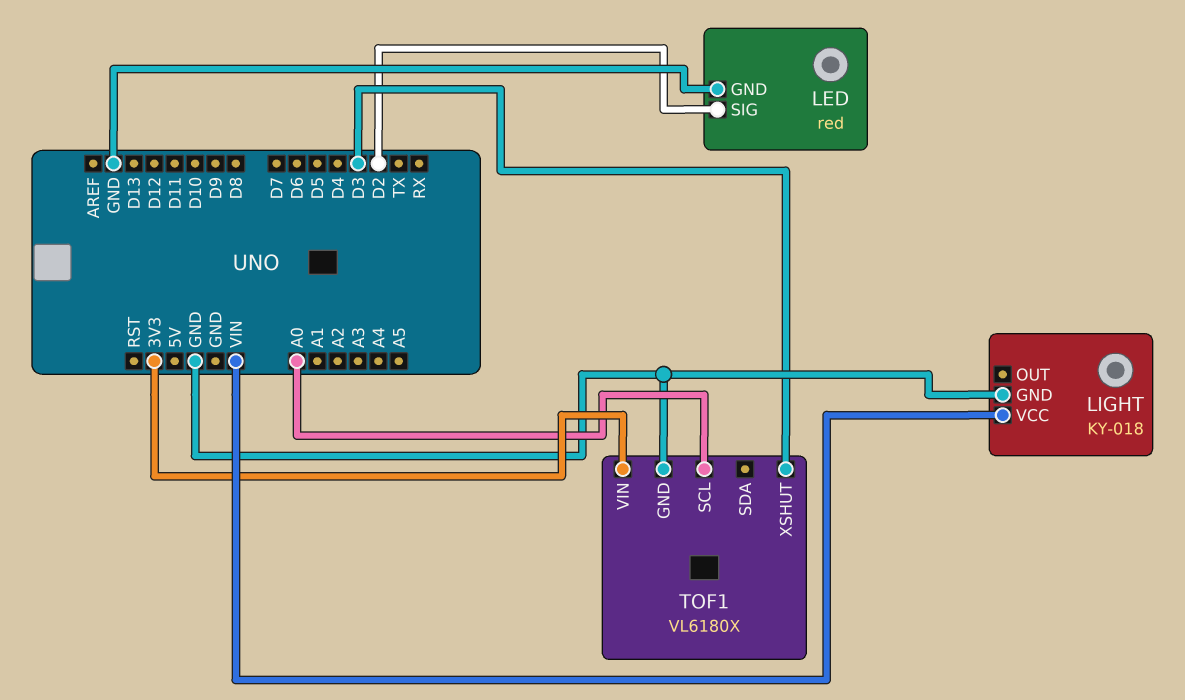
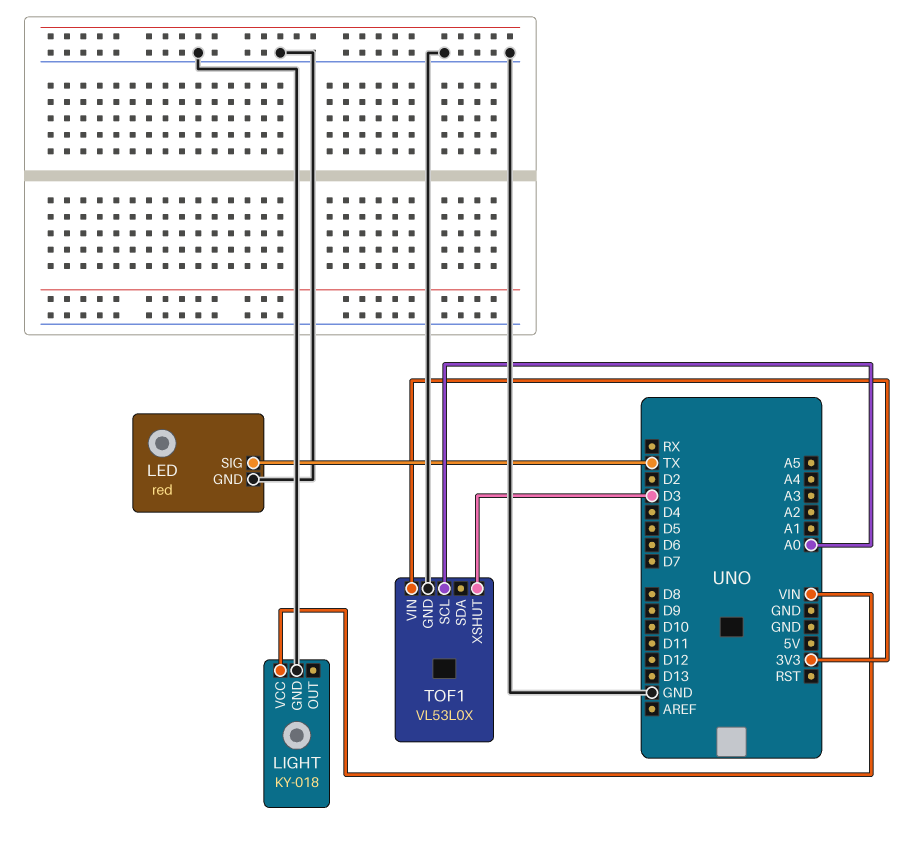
LED pin SIG: D2 -> TX
TOF1: VL6180X -> VL53L0X

